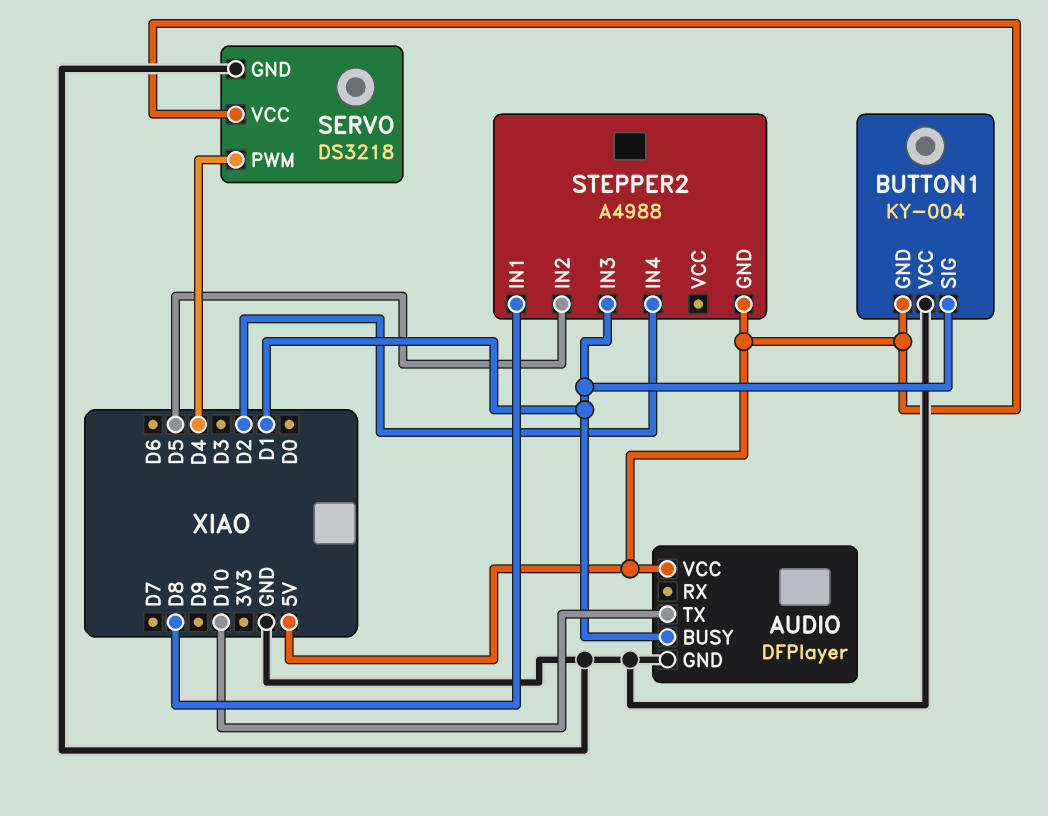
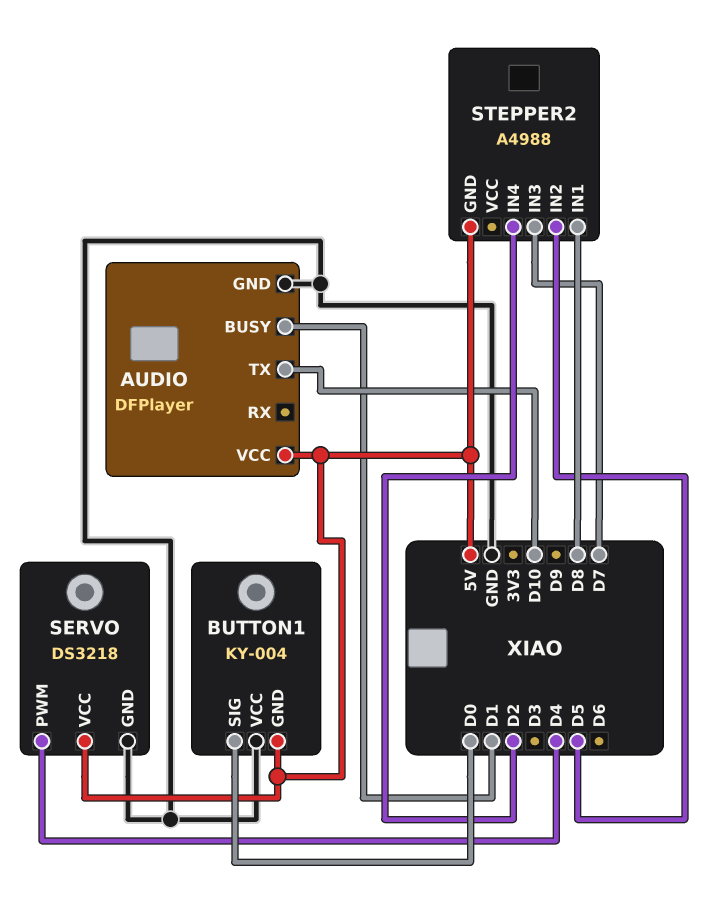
BUTTON1 pin SIG: D1 -> D0
STEPPER2 pin IN3: D1 -> D7

